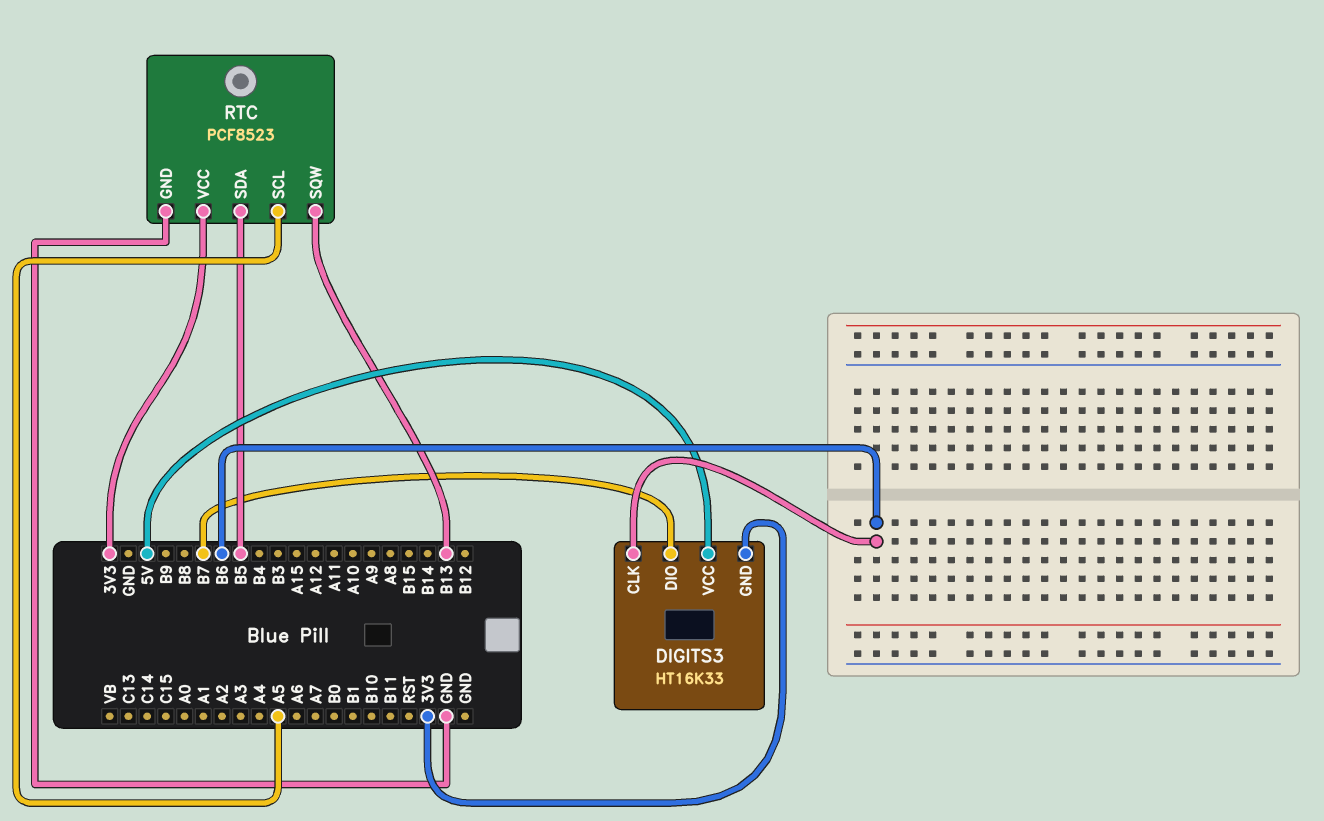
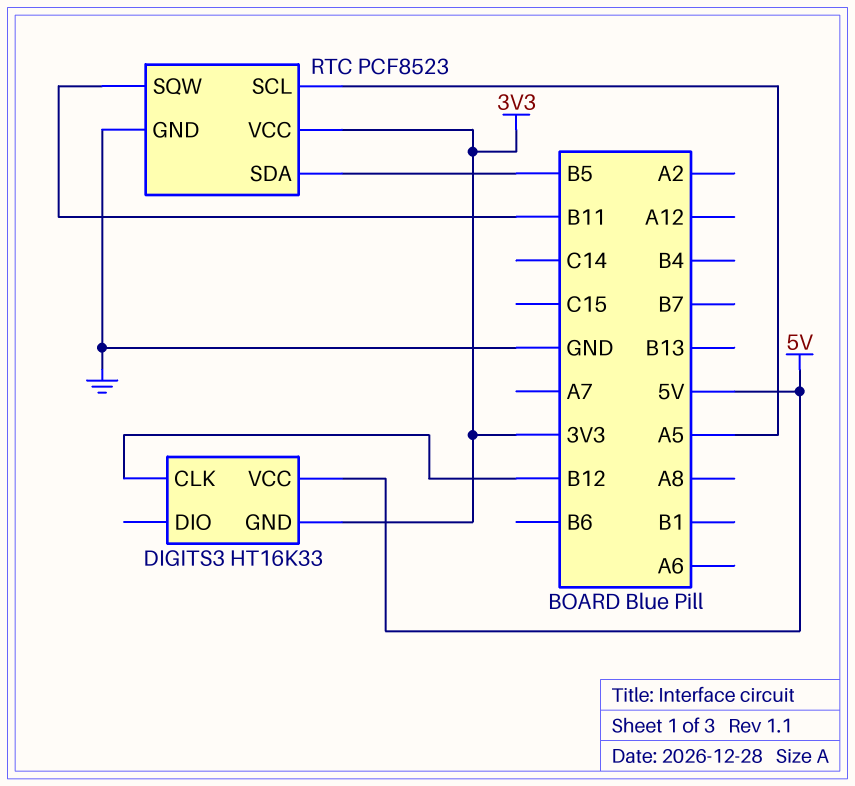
DIGITS3 pin CLK: B6 -> B12
DIGITS3 pin DIO: B7 -> none
RTC pin SQW: B13 -> B11

